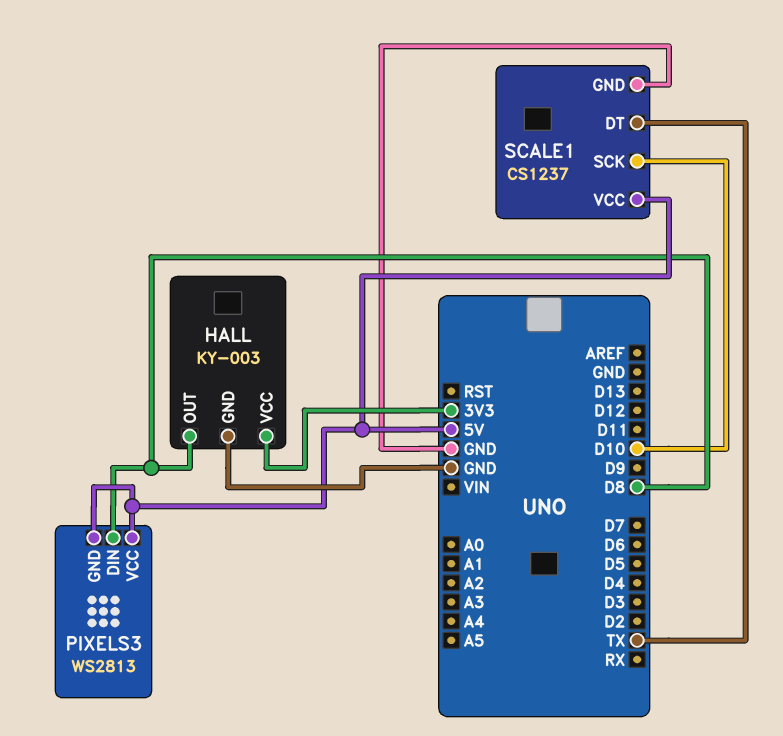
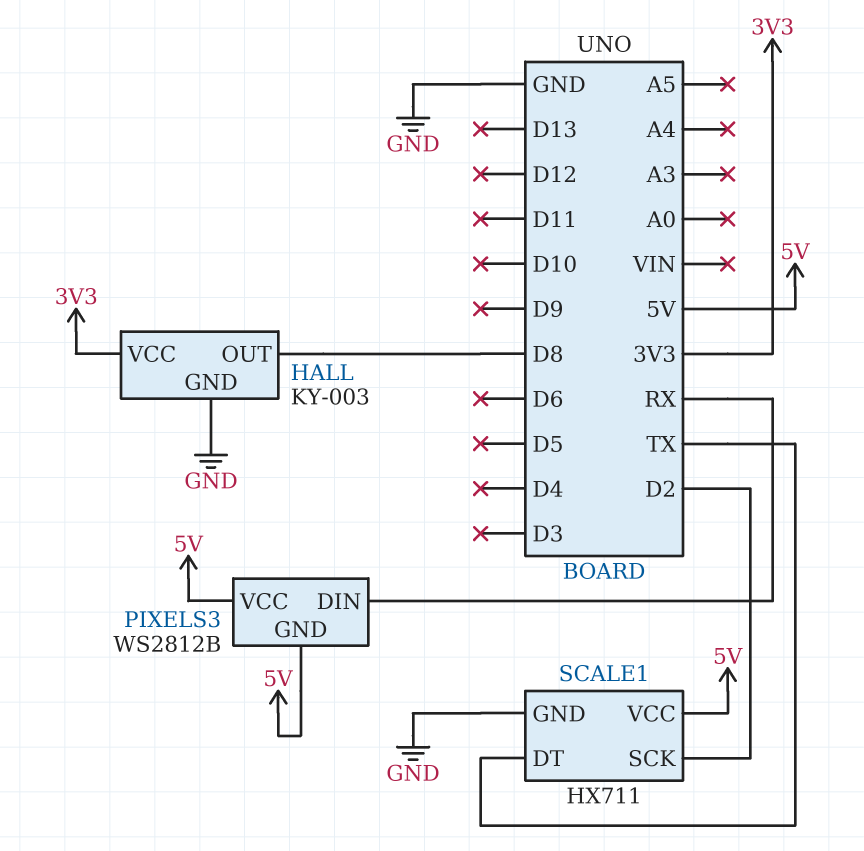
PIXELS3: WS2813 -> WS2812B
PIXELS3 pin DIN: D8 -> RX
SCALE1: CS1237 -> HX711
SCALE1 pin SCK: D10 -> D2

